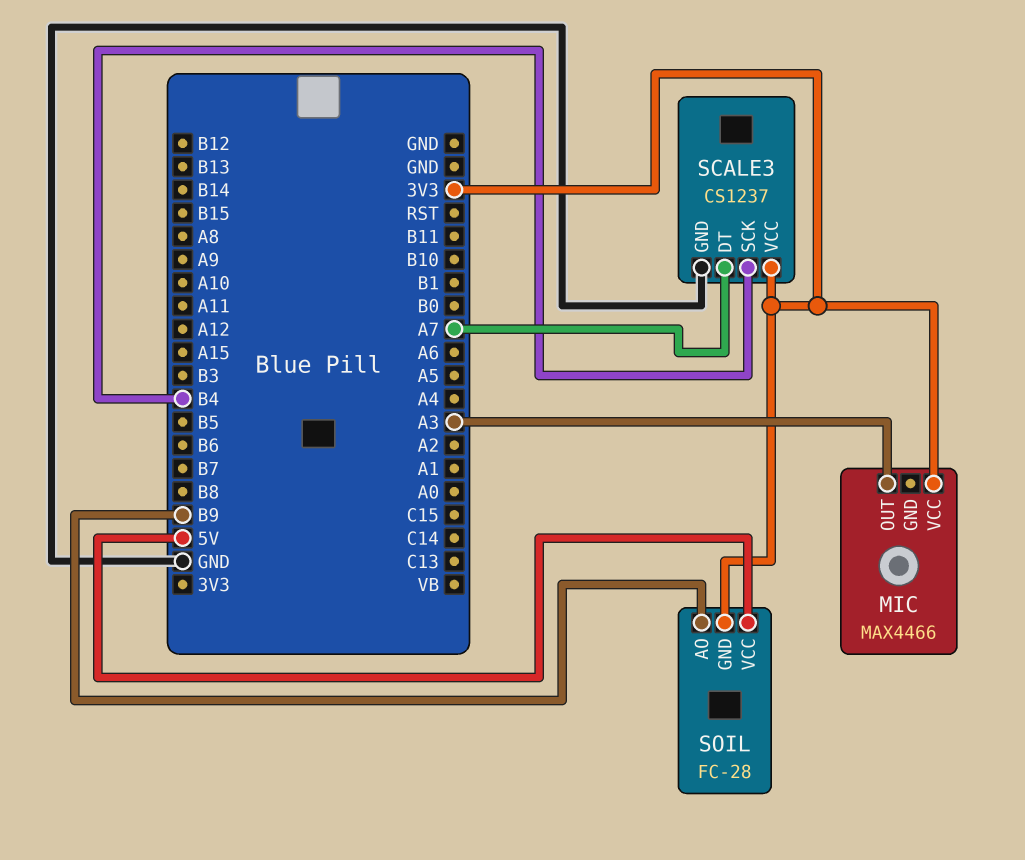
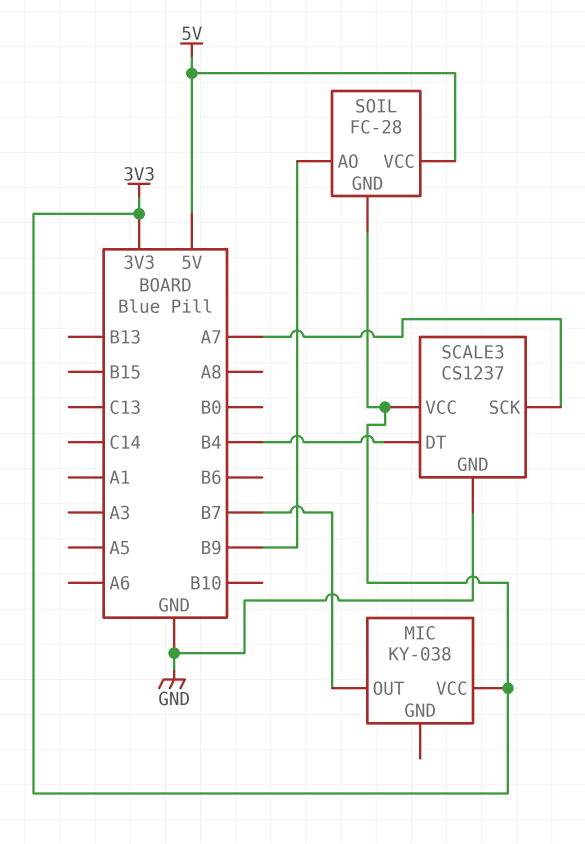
MIC: MAX4466 -> KY-038
MIC pin OUT: A3 -> B7
SCALE3 pin DT: A7 -> B4
SCALE3 pin SCK: B4 -> A7

